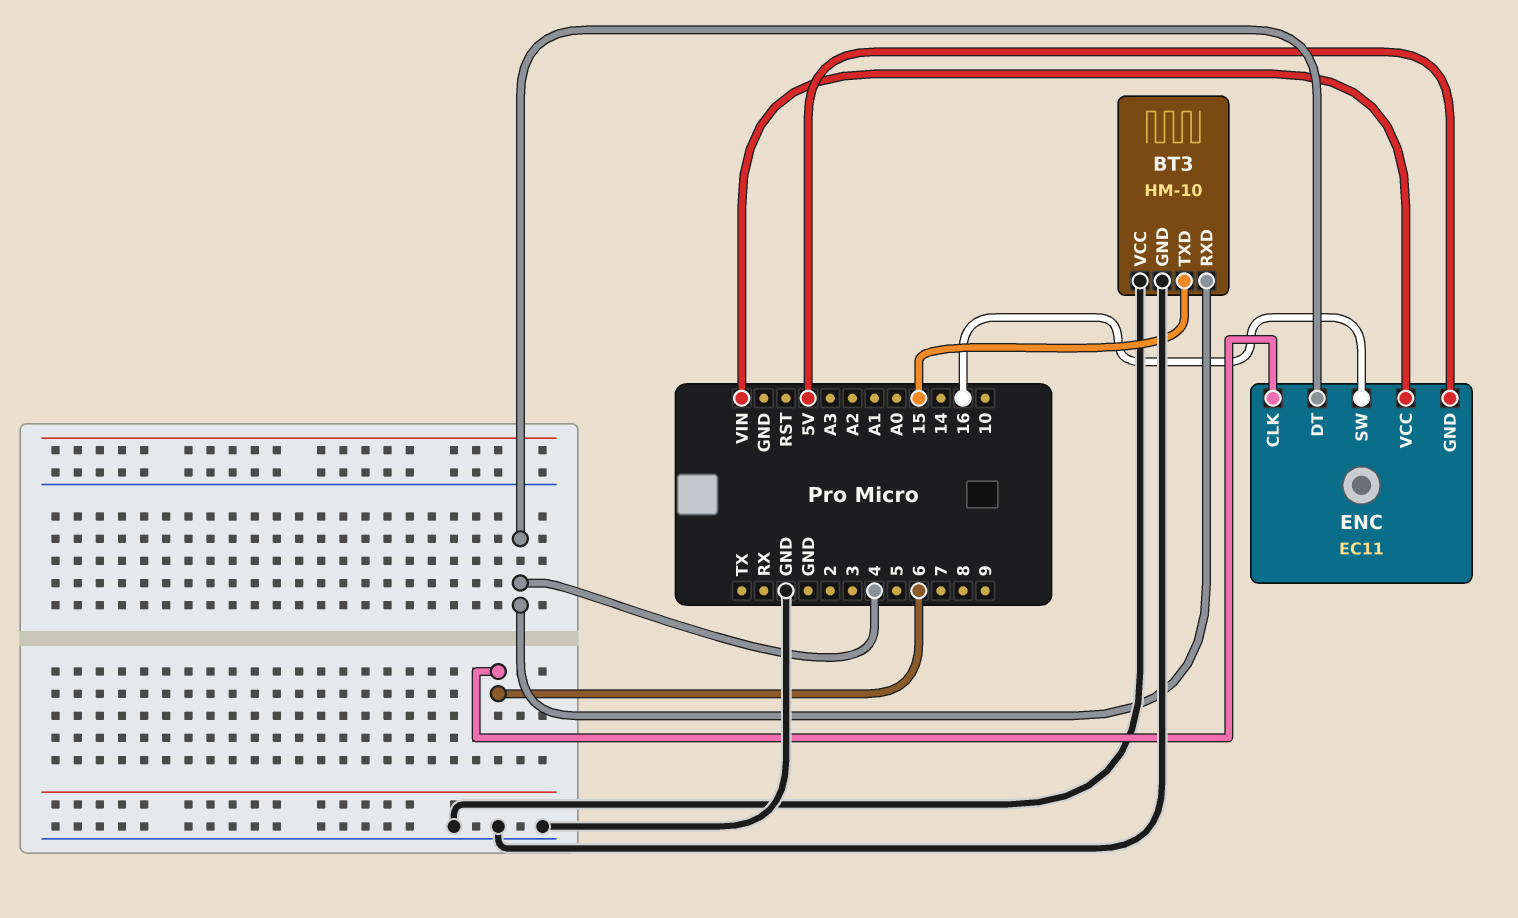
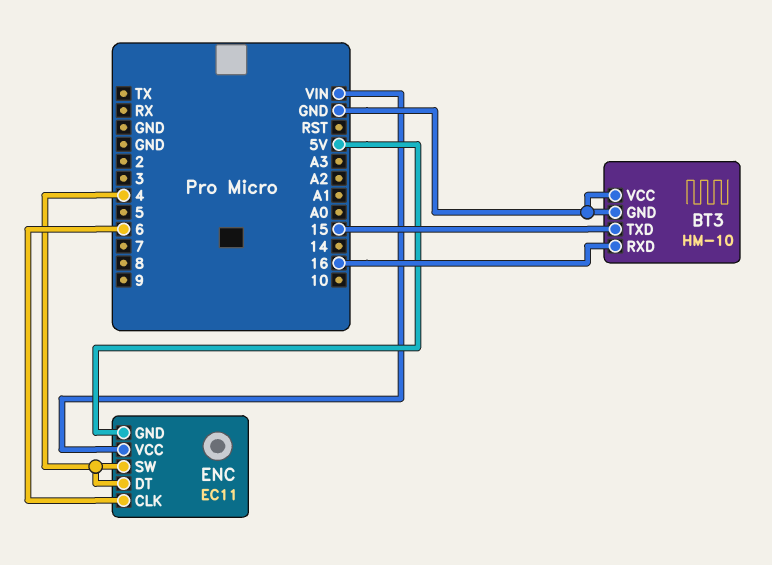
BT3 pin RXD: 4 -> 16
ENC pin SW: 16 -> 4

